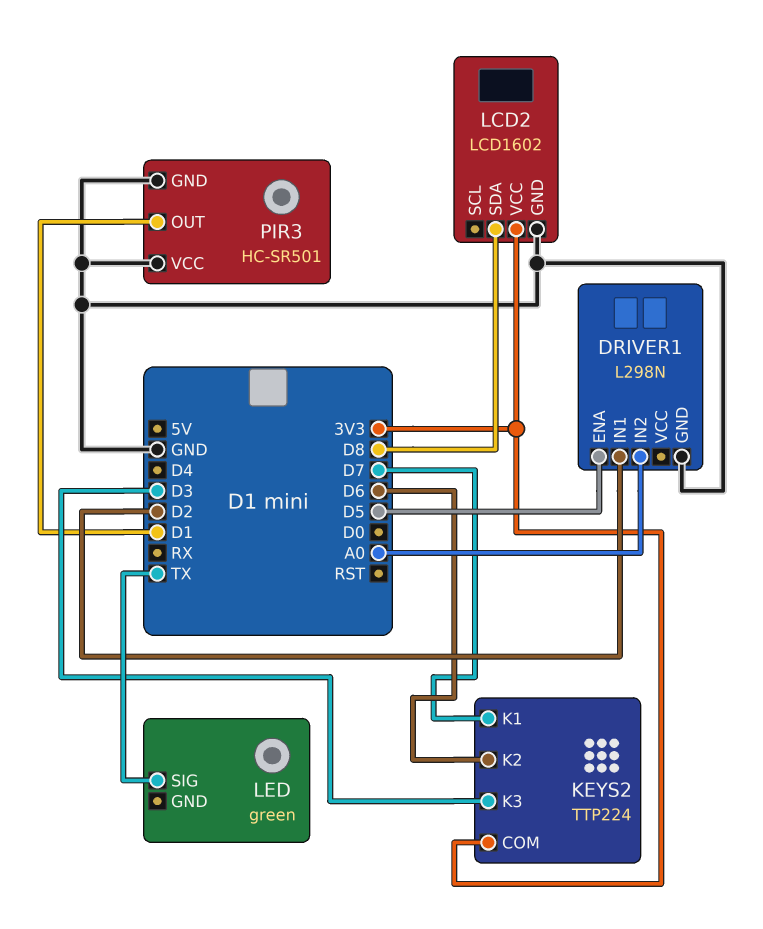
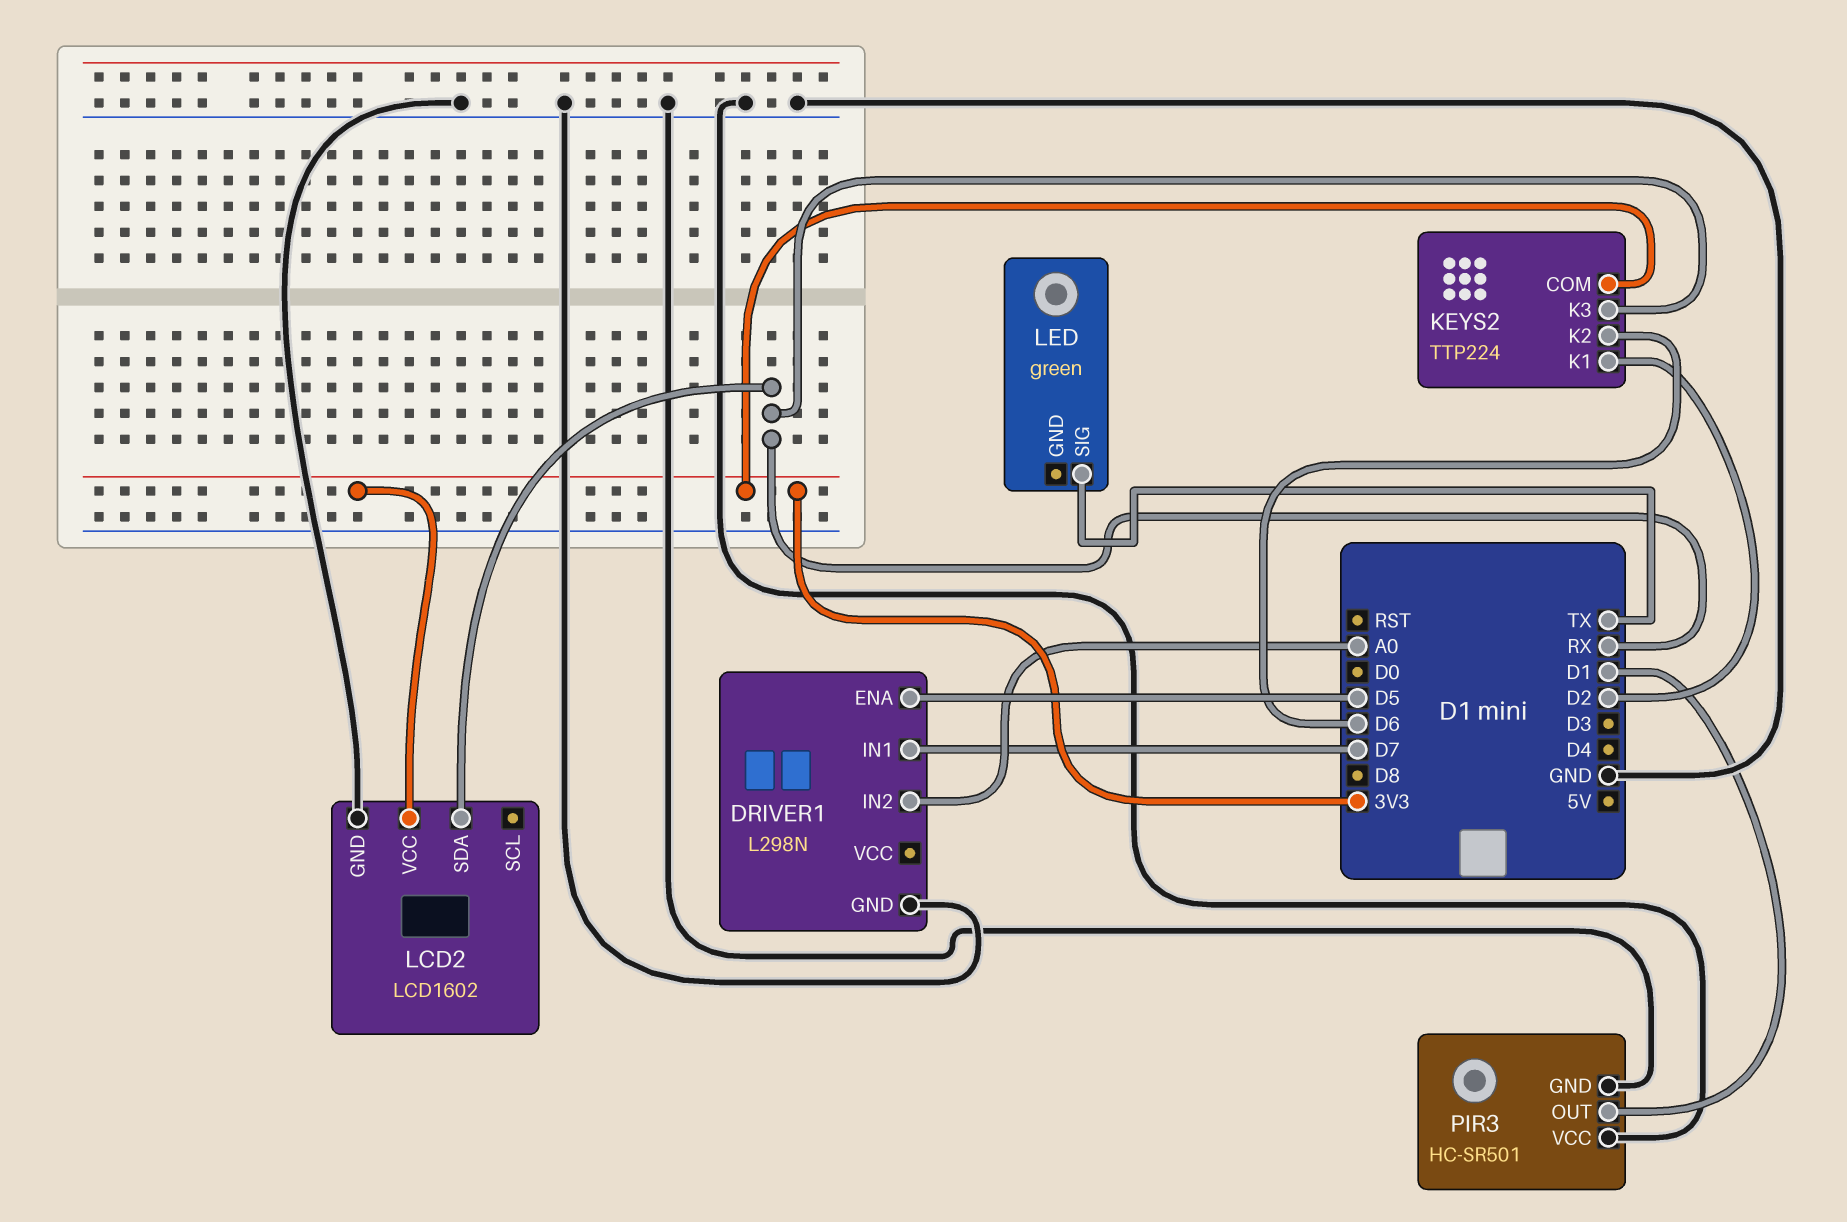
DRIVER1 pin IN1: D2 -> D7
KEYS2 pin K1: D7 -> D2
KEYS2 pin K3: D3 -> RX
LCD2 pin SDA: D8 -> RX

